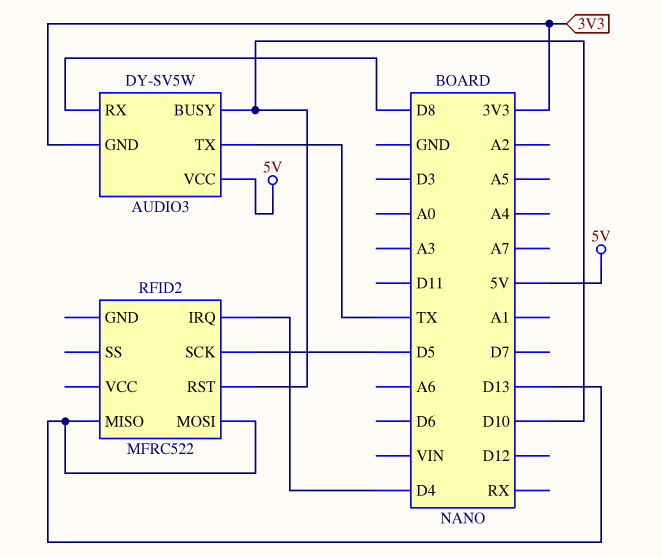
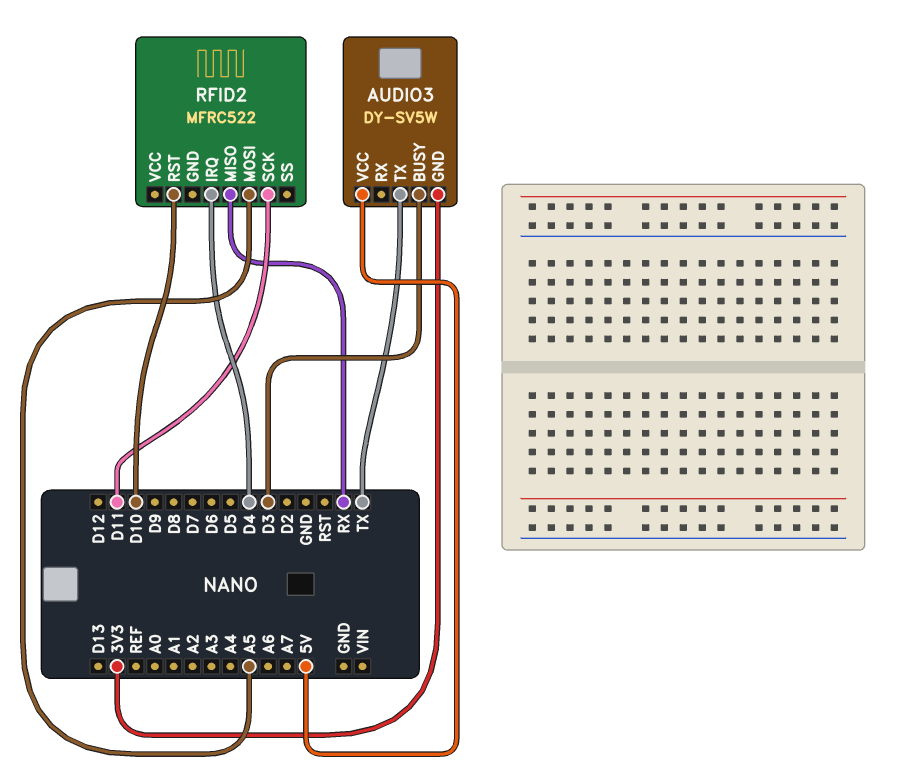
AUDIO3 pin BUSY: D10 -> D3
AUDIO3 pin RX: D8 -> none
RFID2 pin MISO: D13 -> RX
RFID2 pin MOSI: D13 -> A5
RFID2 pin SCK: D5 -> D11

